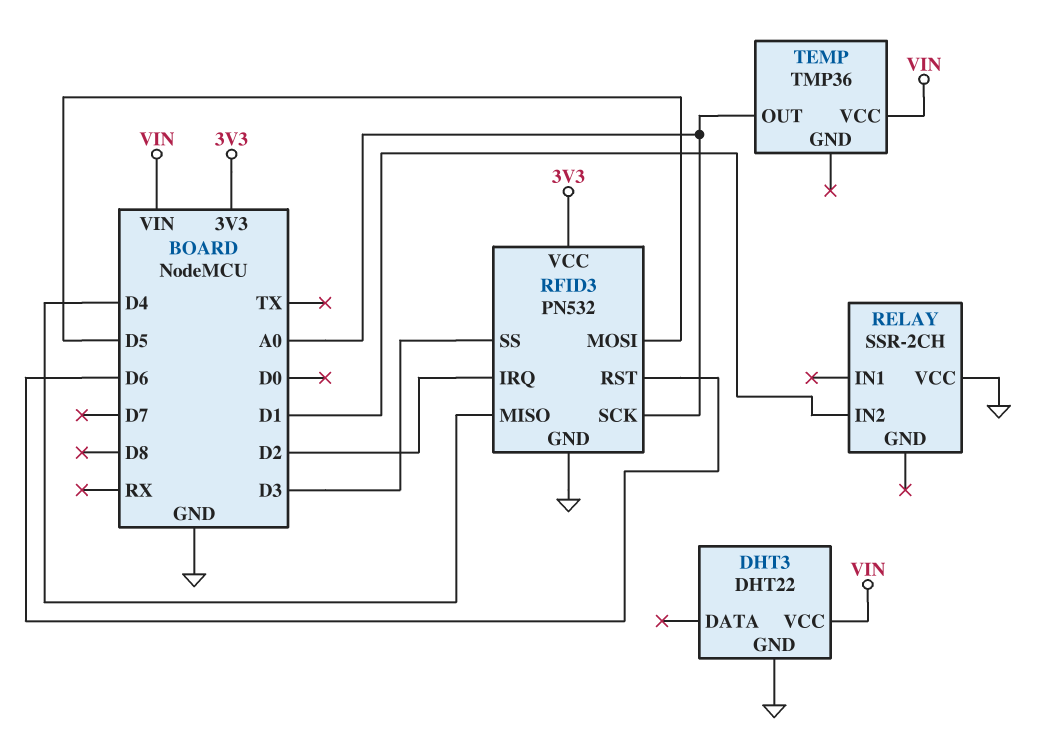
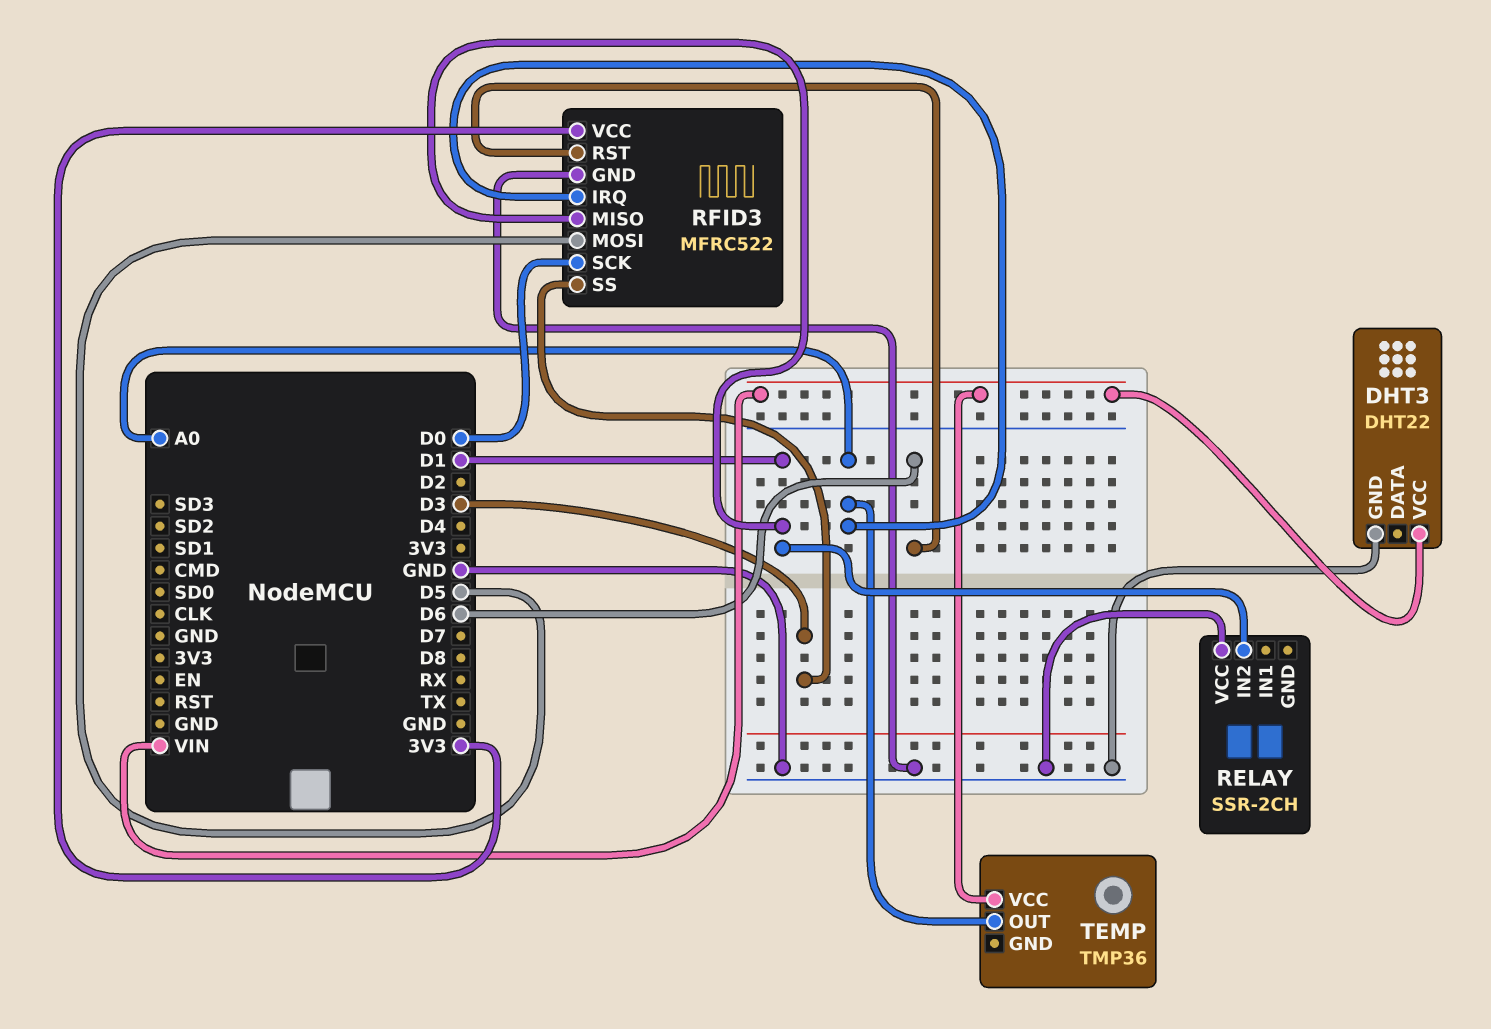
RFID3: PN532 -> MFRC522
RFID3 pin IRQ: D2 -> A0
RFID3 pin MISO: D4 -> D1
RFID3 pin SCK: A0 -> D0

